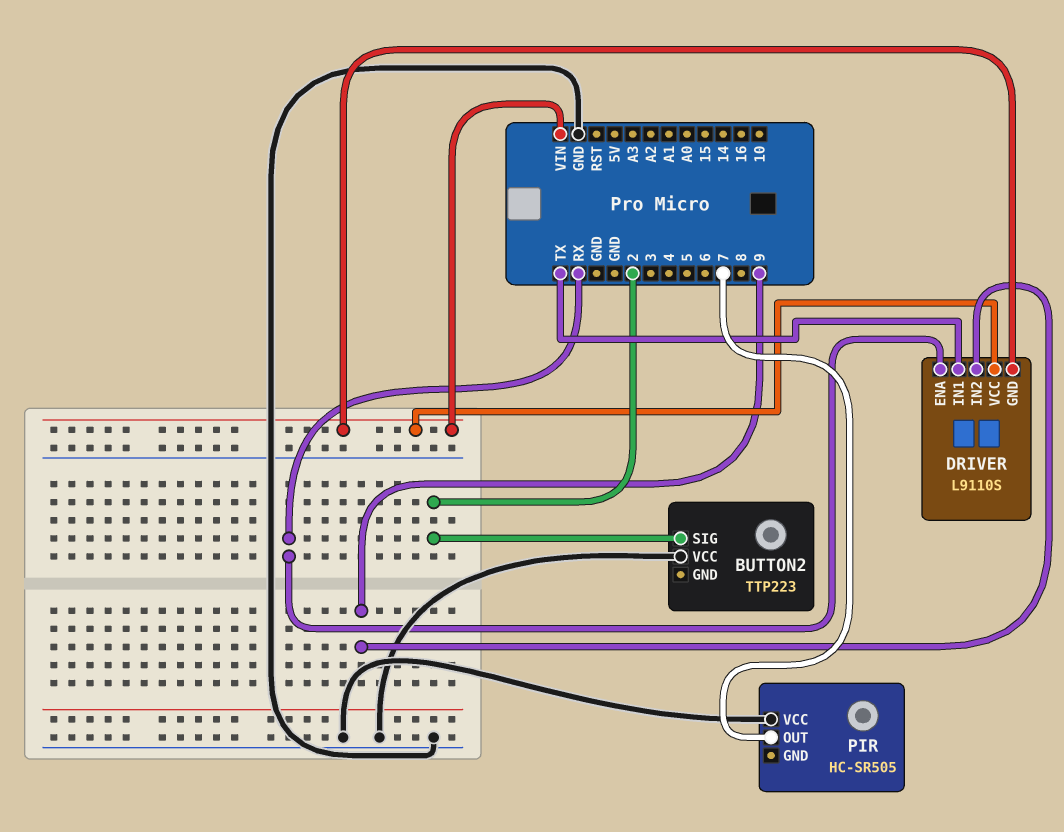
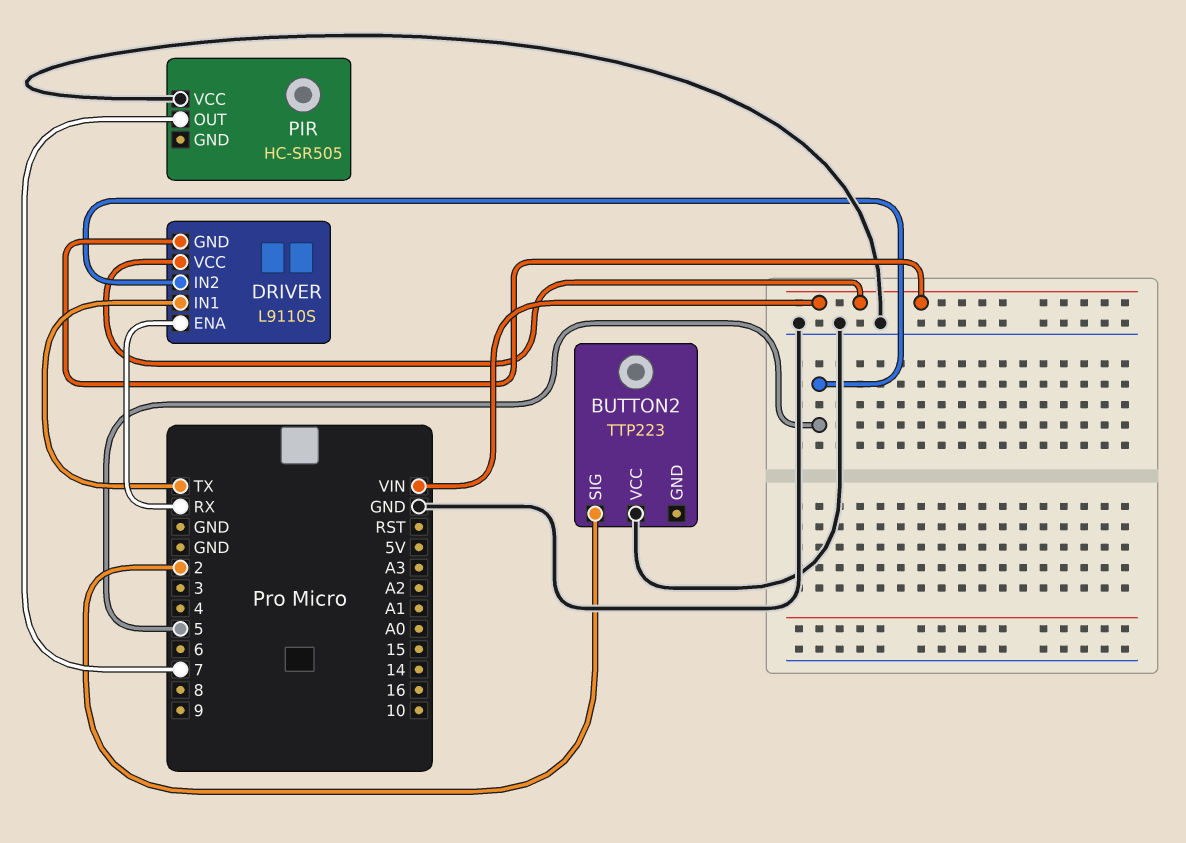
DRIVER pin IN2: 9 -> 5

